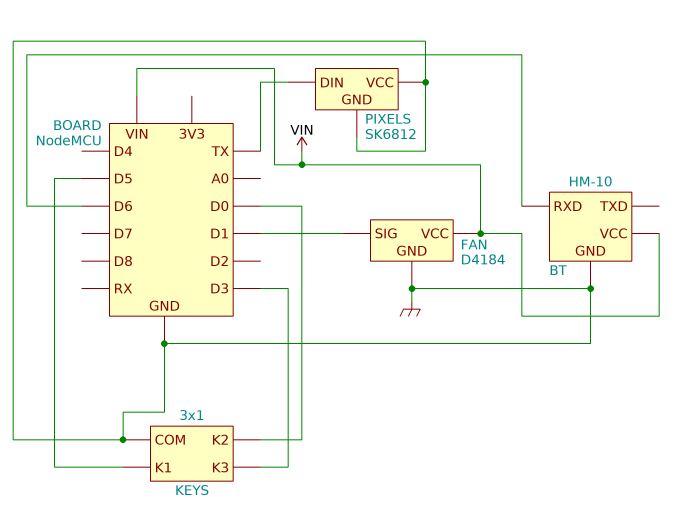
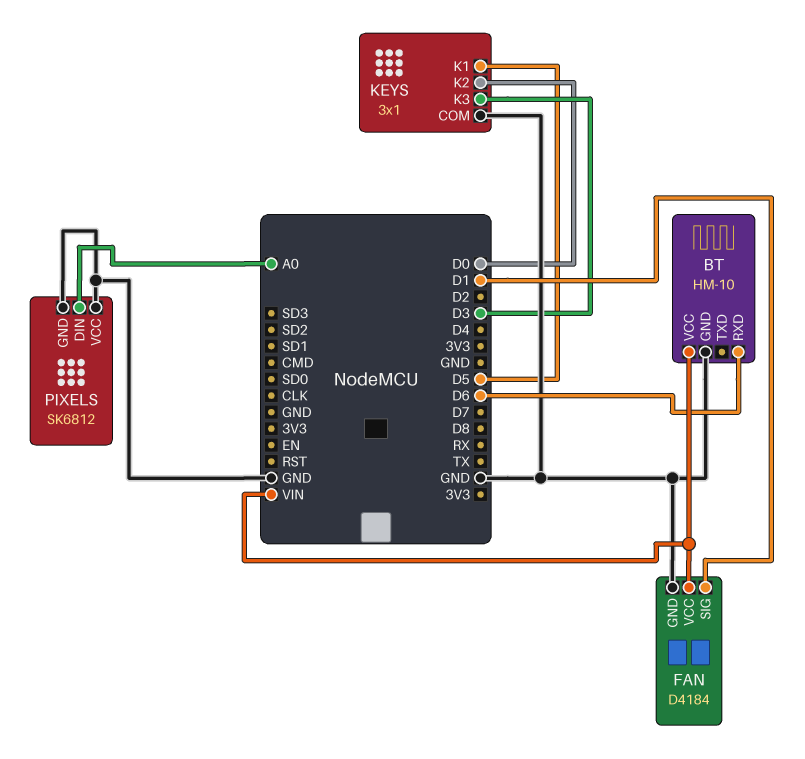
PIXELS pin DIN: TX -> A0

